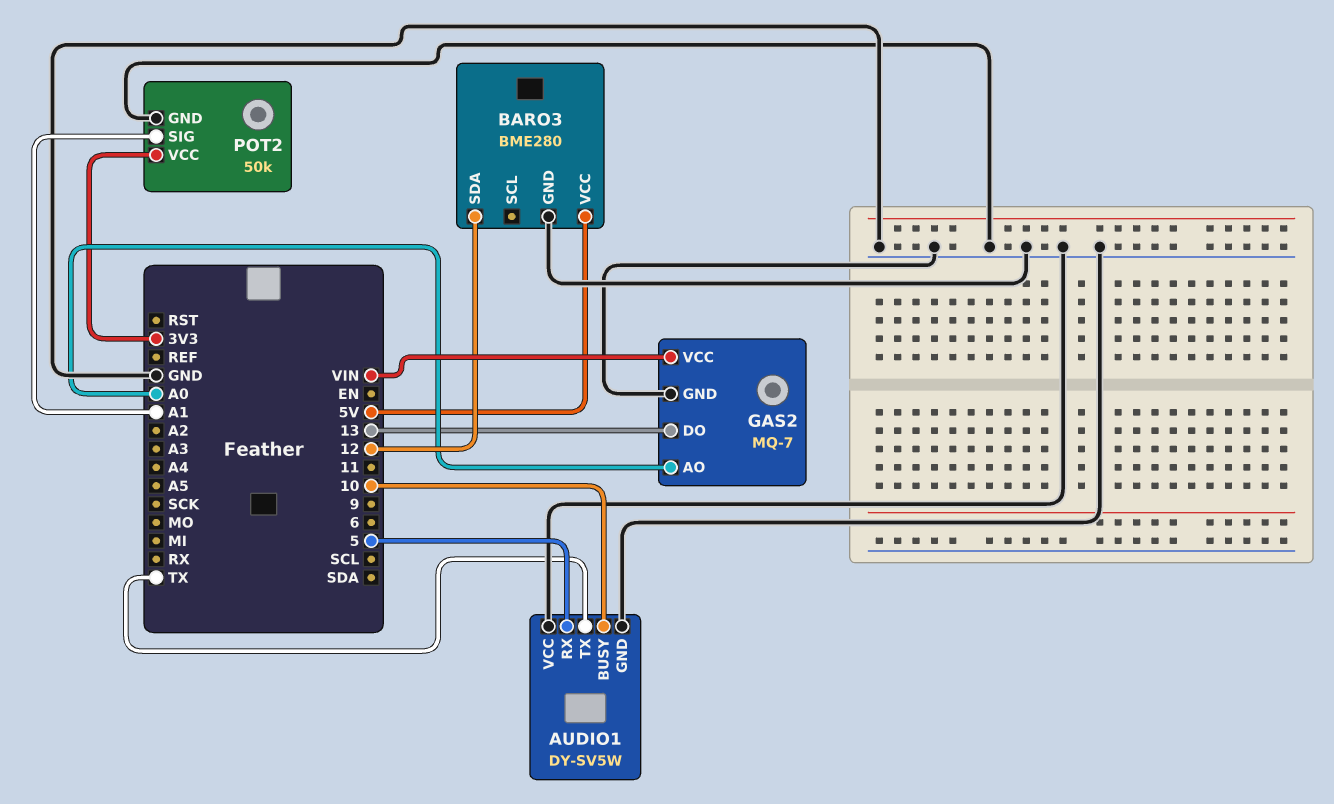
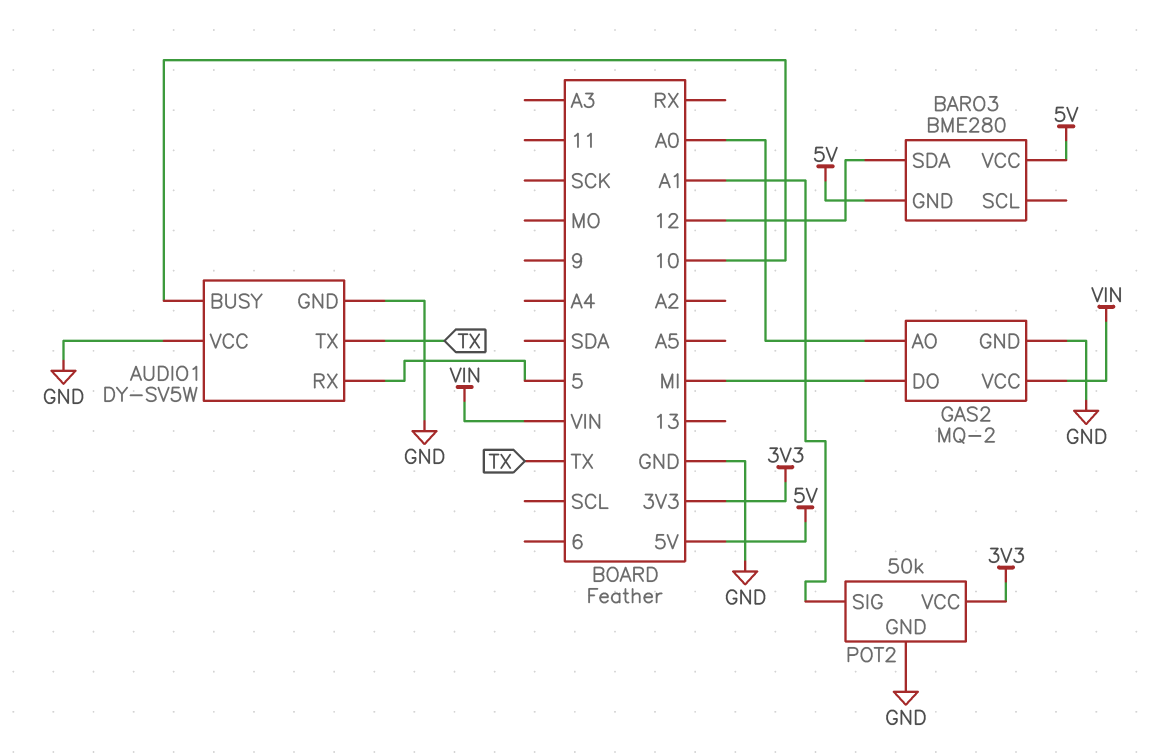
BARO3 pin GND: GND -> 5V
GAS2: MQ-7 -> MQ-2
GAS2 pin DO: 13 -> MI

